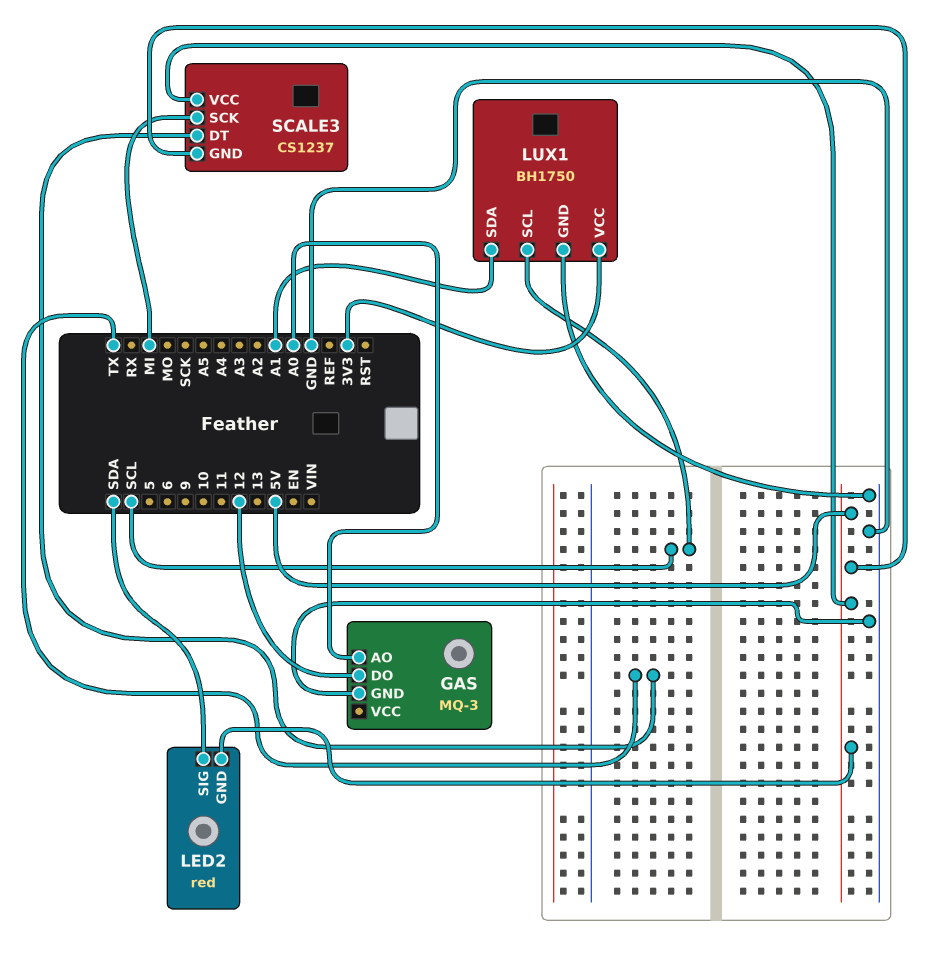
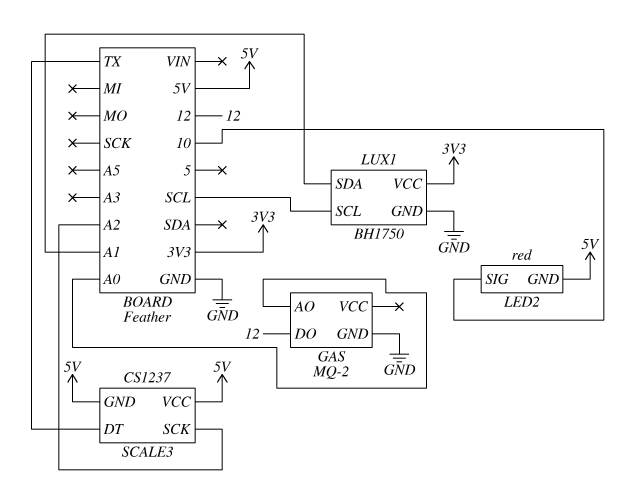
GAS: MQ-3 -> MQ-2
LED2 pin SIG: SDA -> 10
SCALE3 pin SCK: MI -> A2

